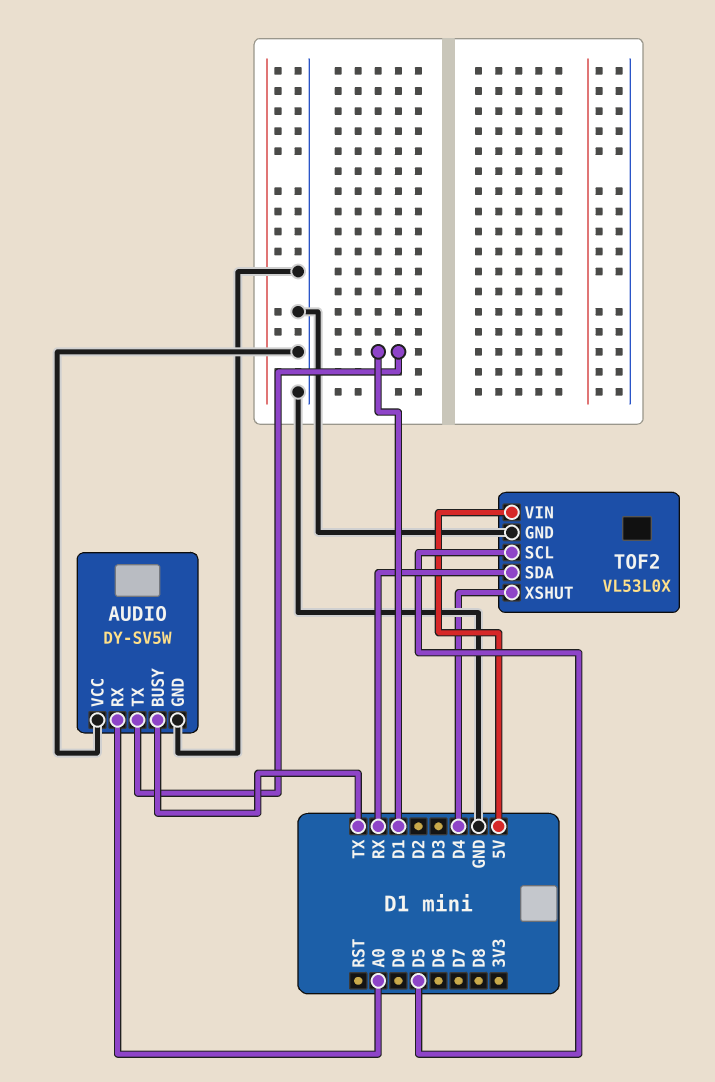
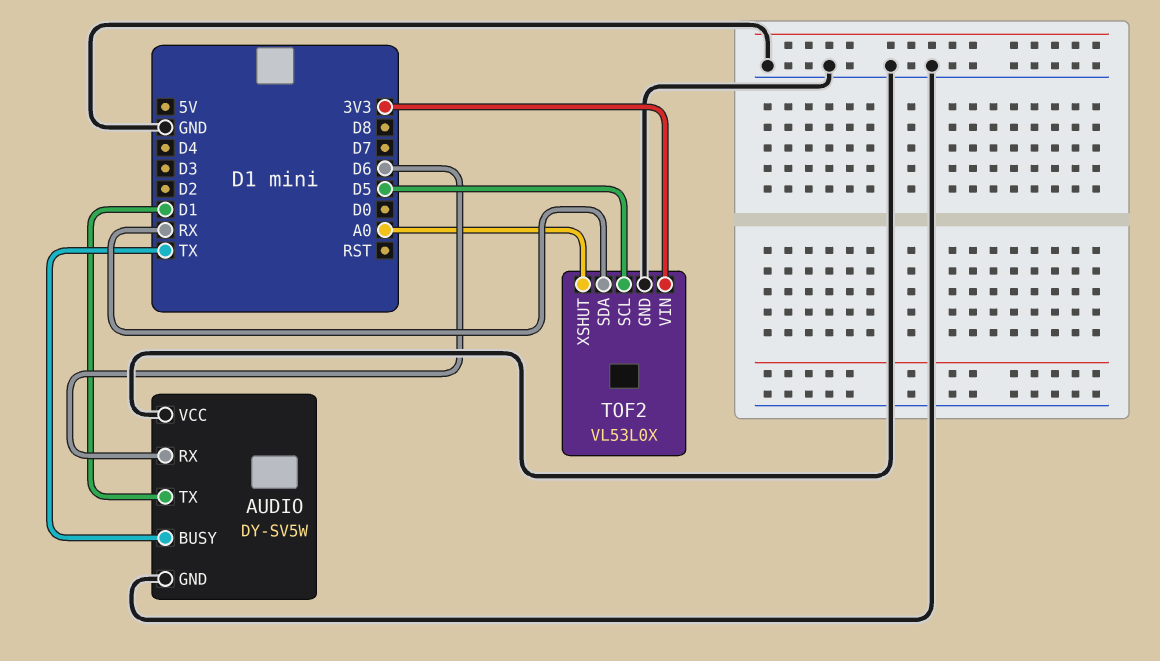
AUDIO pin RX: A0 -> D6
TOF2 pin VIN: 5V -> 3V3
TOF2 pin XSHUT: D4 -> A0

